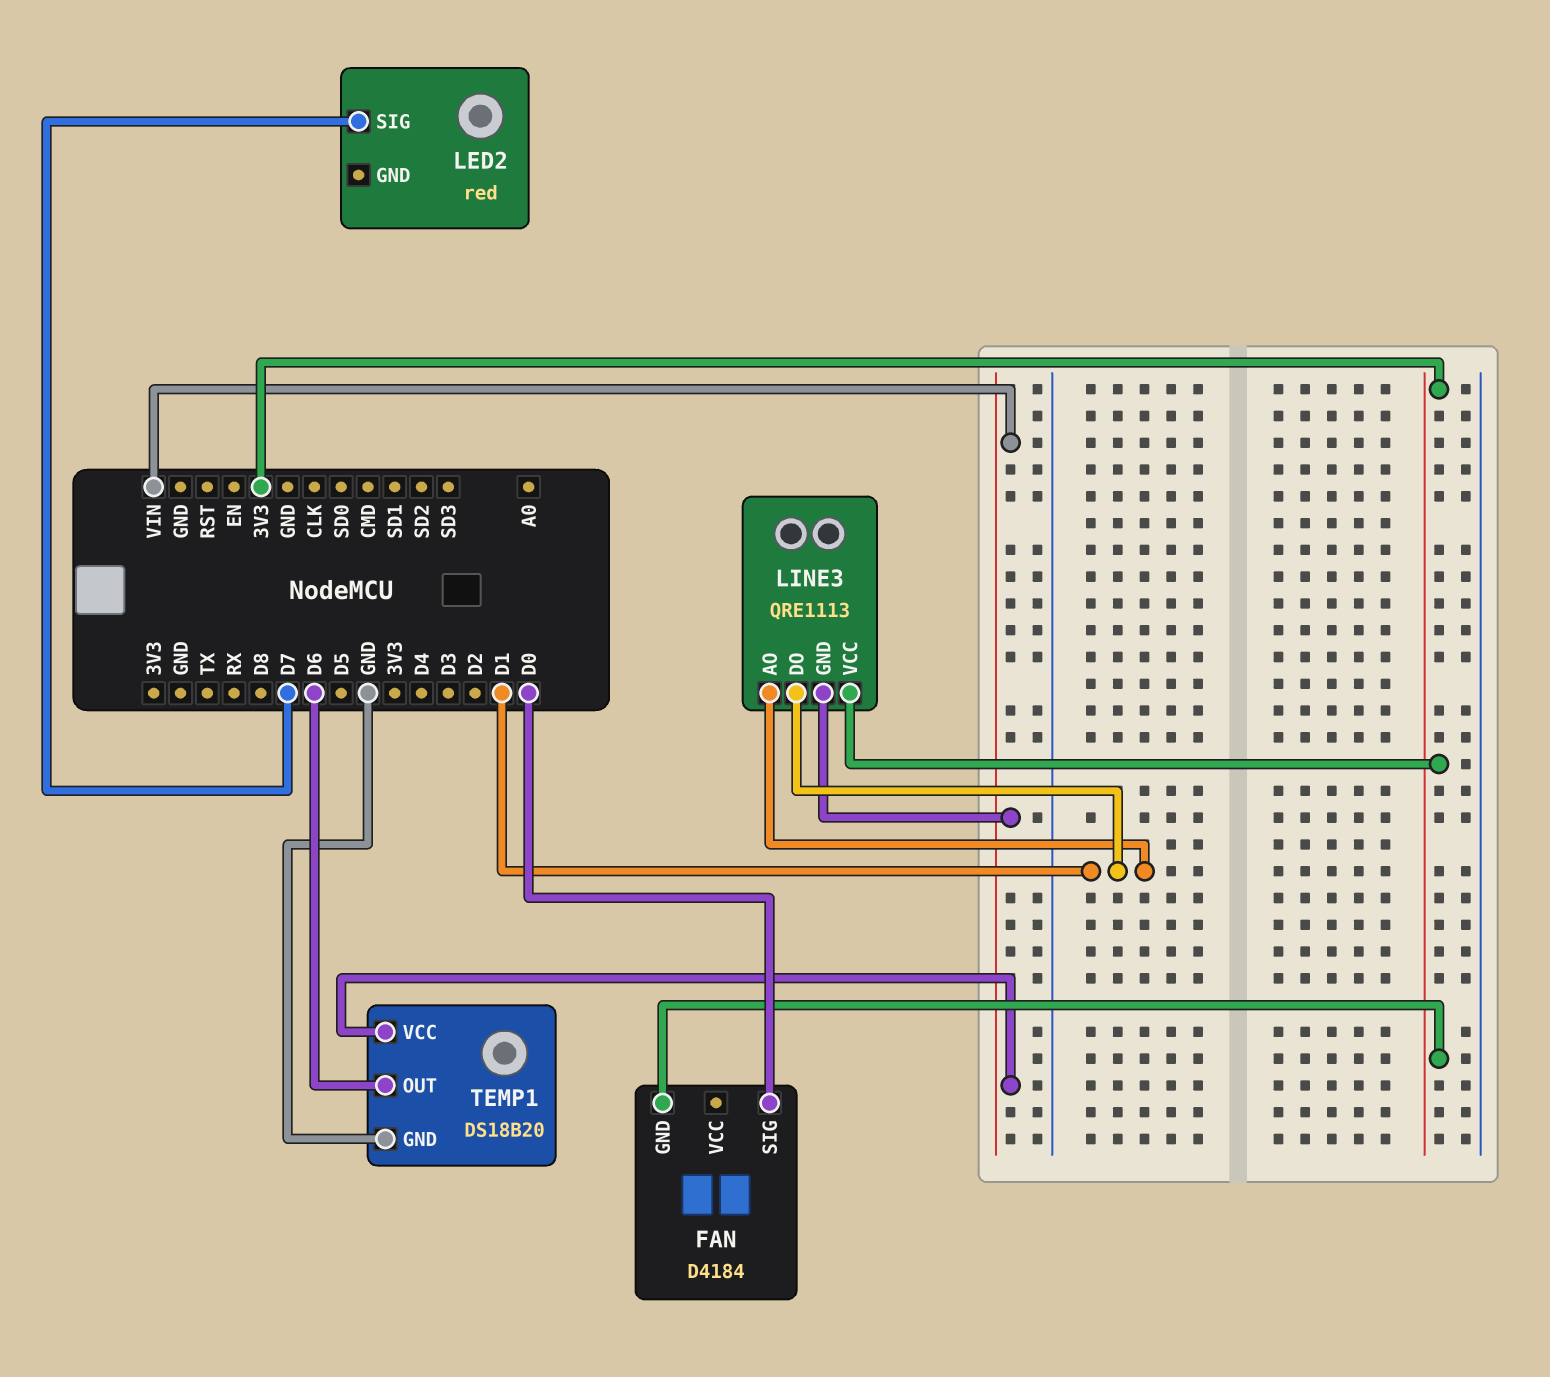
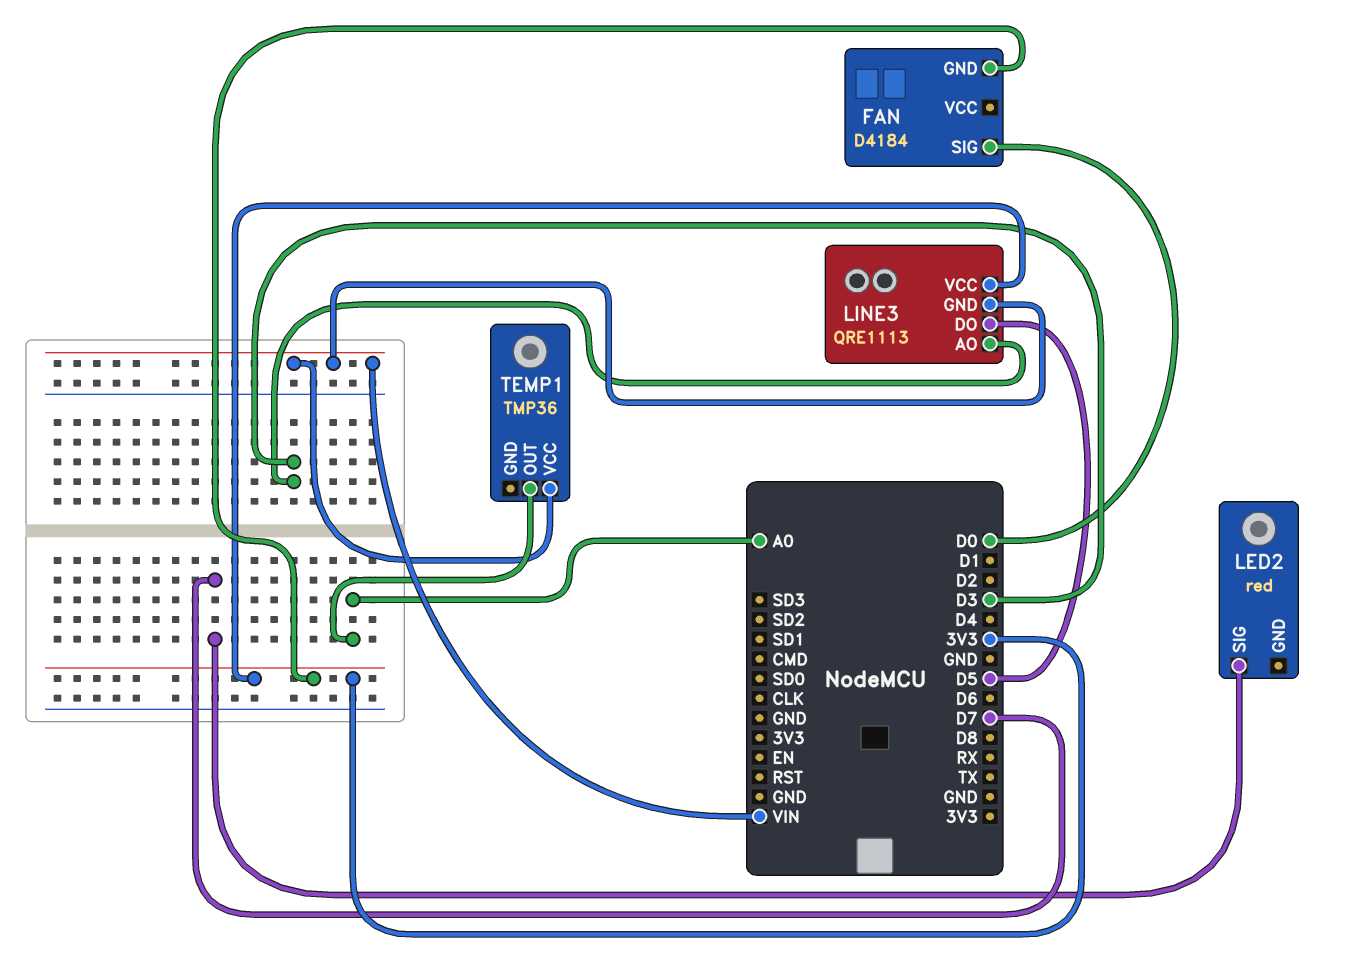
LINE3 pin AO: D1 -> D3
LINE3 pin DO: D1 -> D5
TEMP1: DS18B20 -> TMP36
TEMP1 pin GND: GND -> none
TEMP1 pin OUT: D6 -> A0

